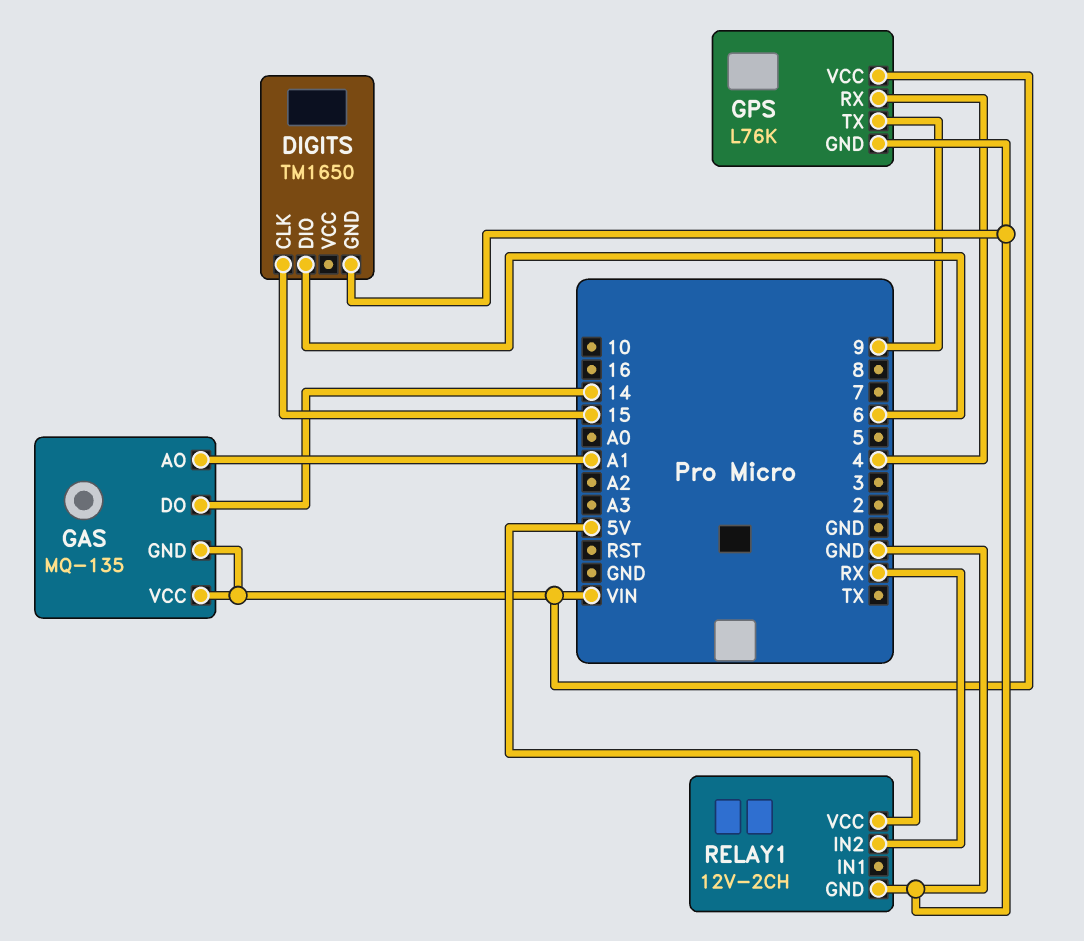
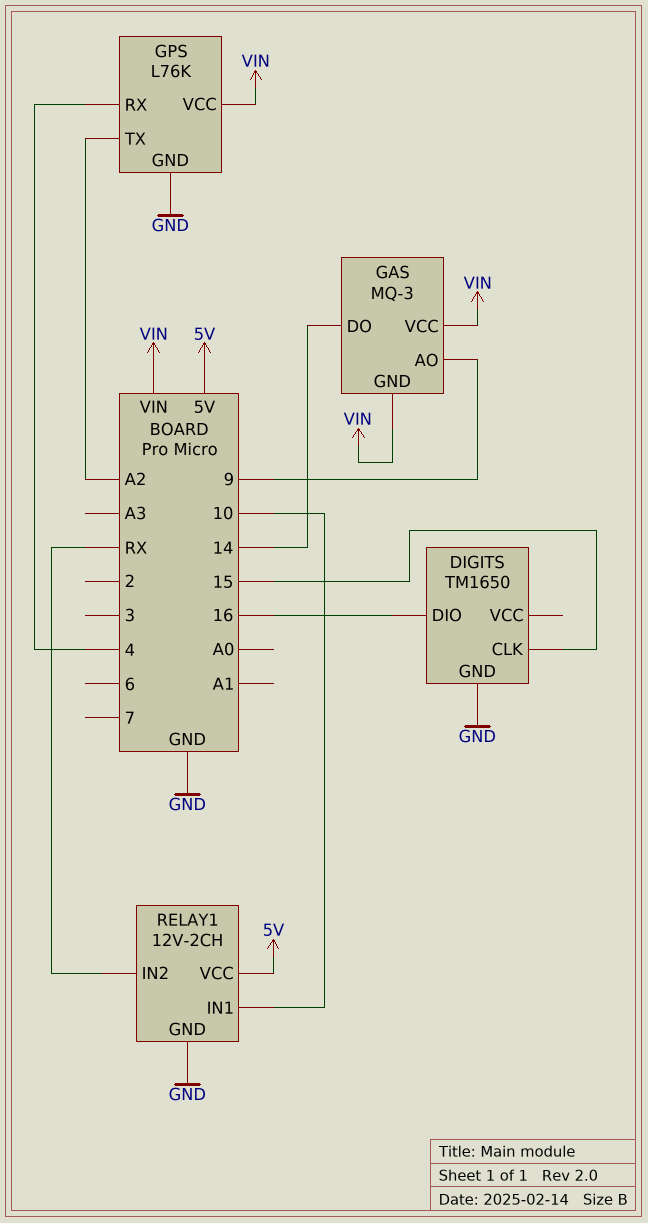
DIGITS pin DIO: 6 -> 16
GAS: MQ-135 -> MQ-3
GAS pin AO: A1 -> 9
GPS pin TX: 9 -> A2
RELAY1 pin IN1: none -> 10

